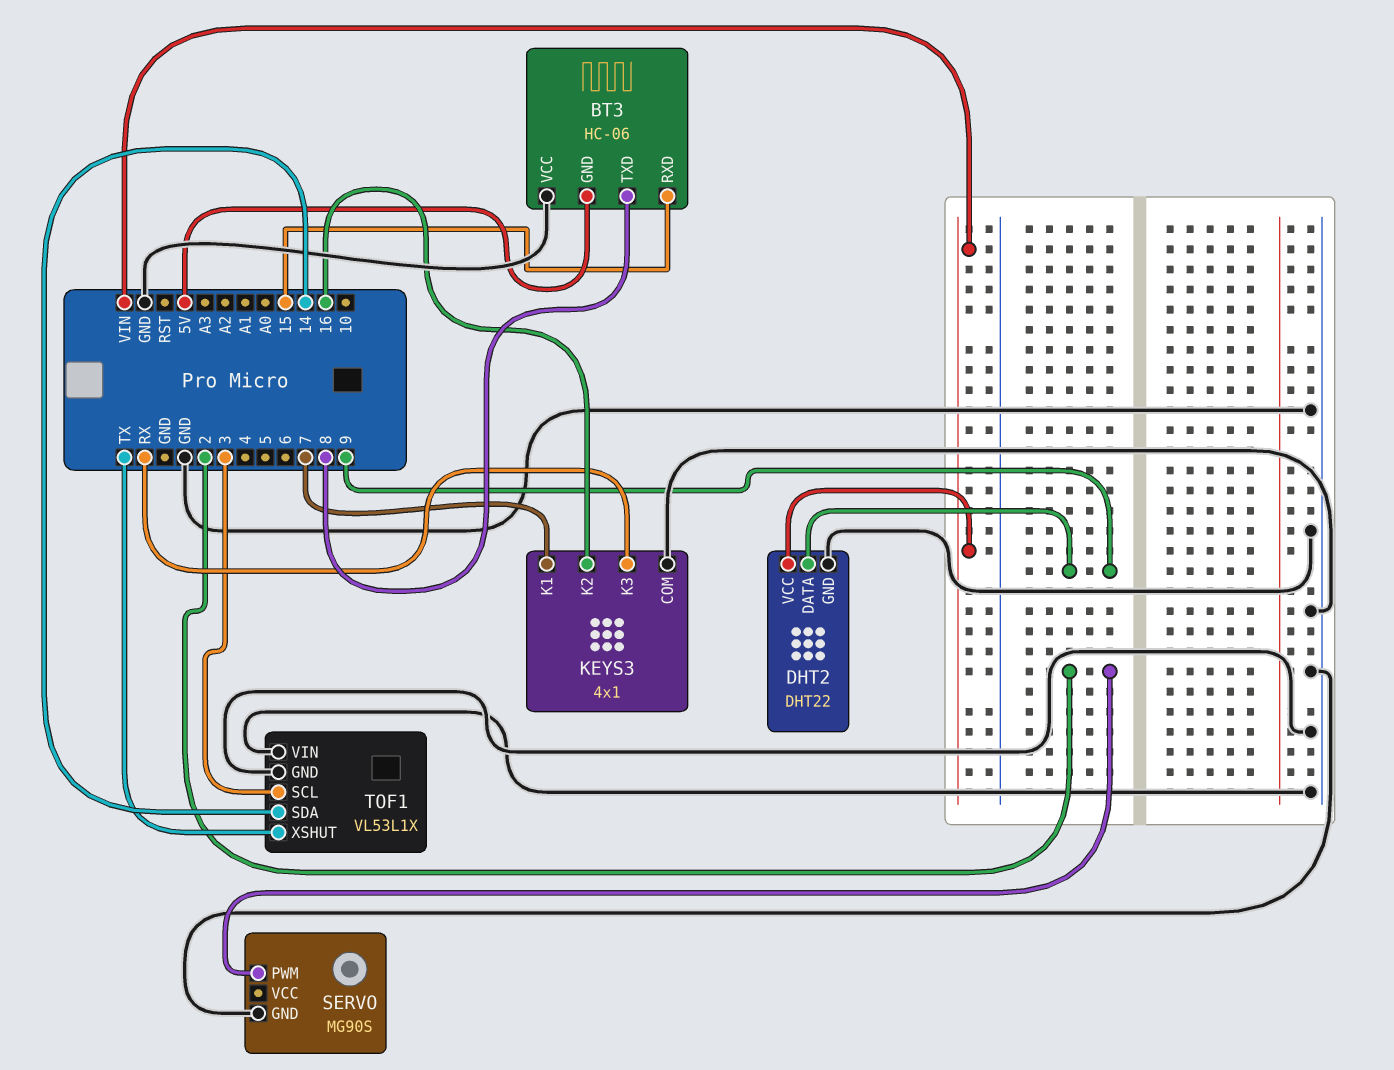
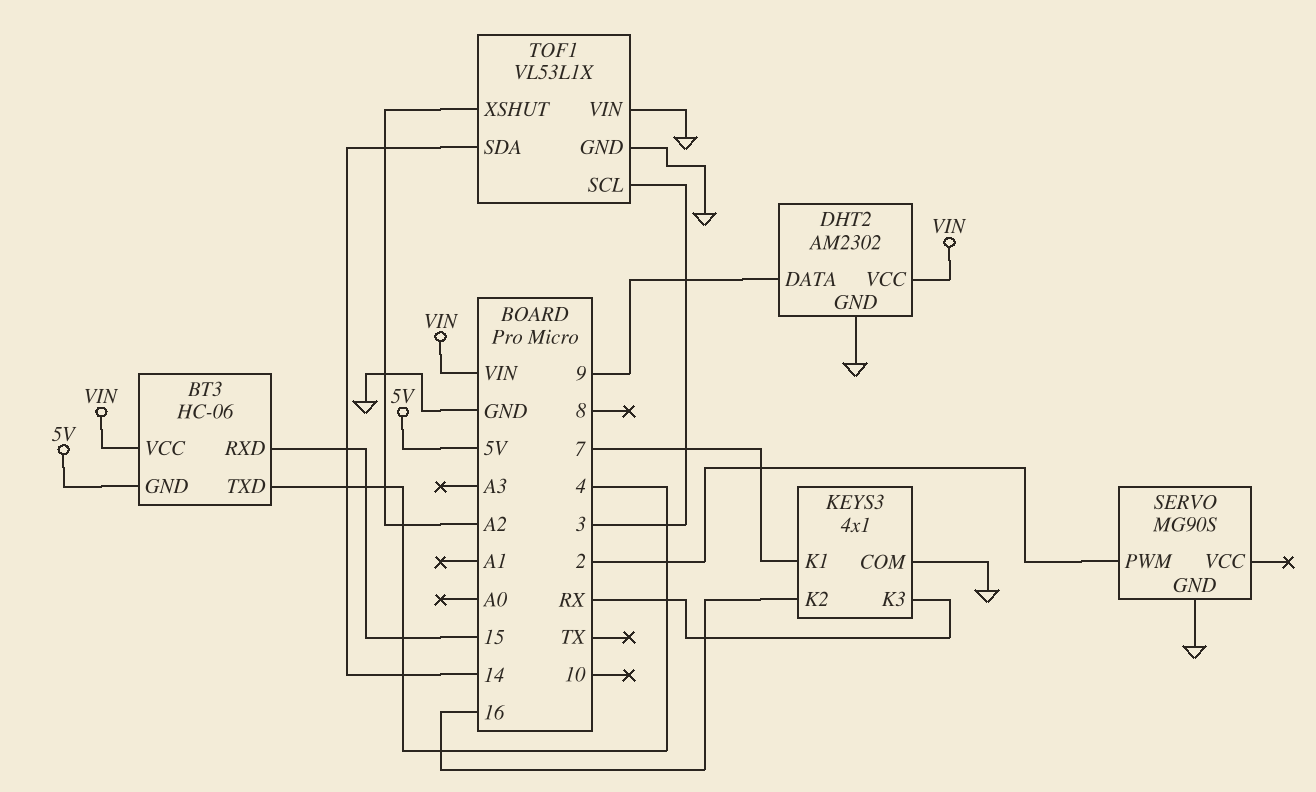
BT3 pin TXD: 8 -> 4
BT3 pin VCC: GND -> VIN
DHT2: DHT22 -> AM2302
TOF1 pin XSHUT: TX -> A2

